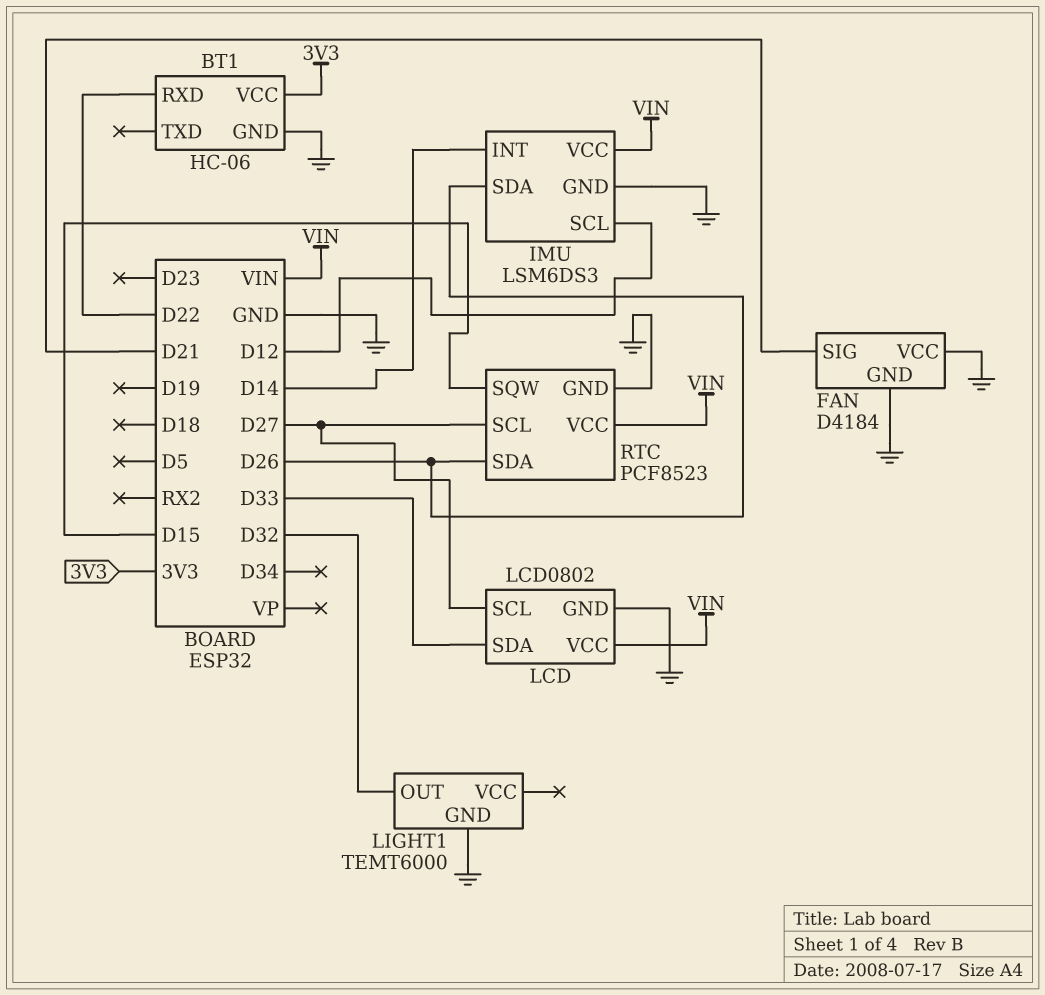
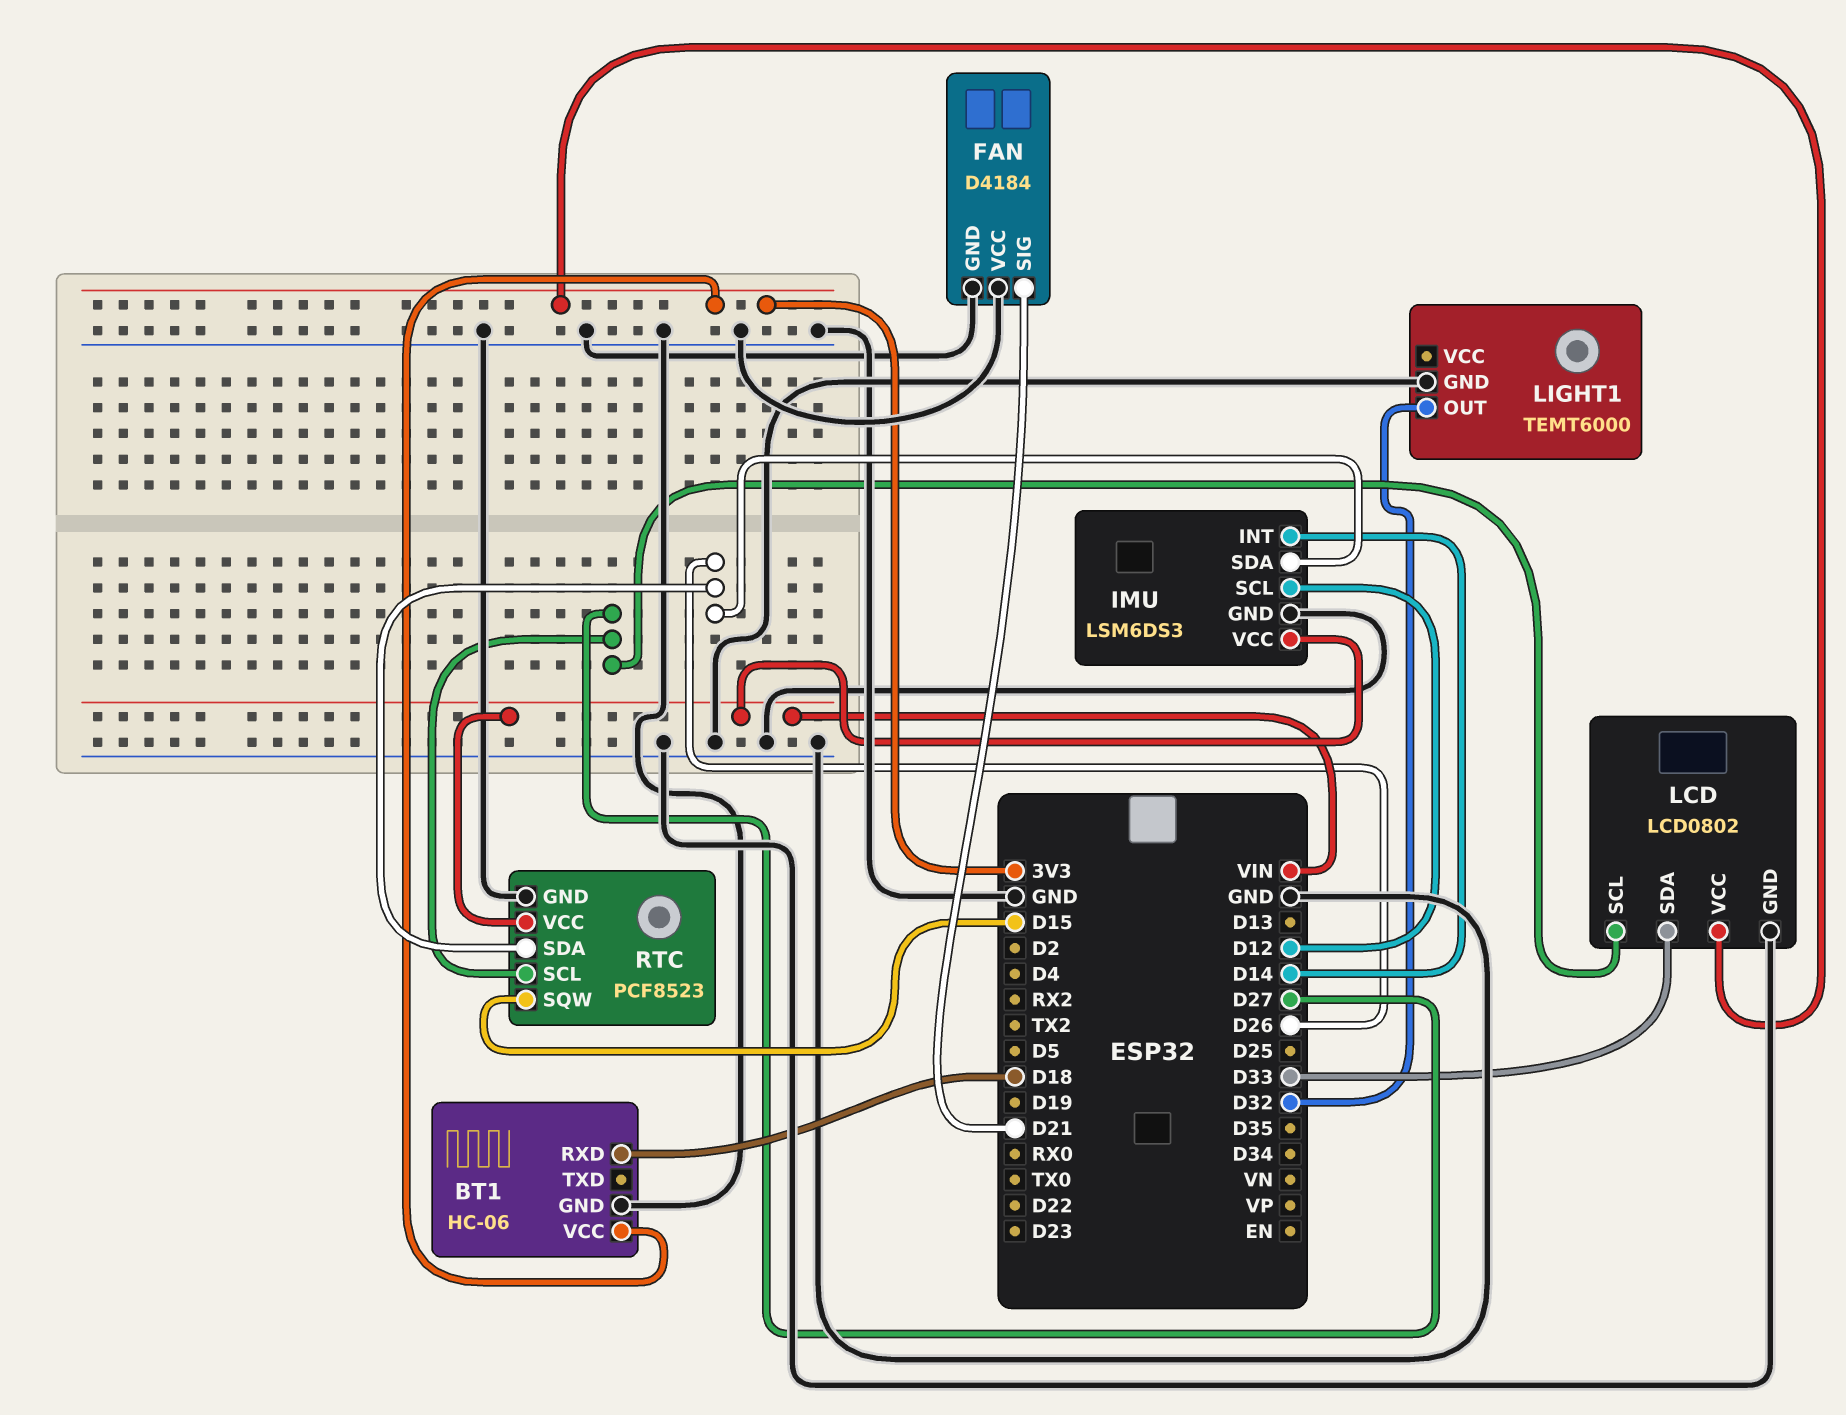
BT1 pin RXD: D22 -> D18
LCD pin VCC: VIN -> 3V3

